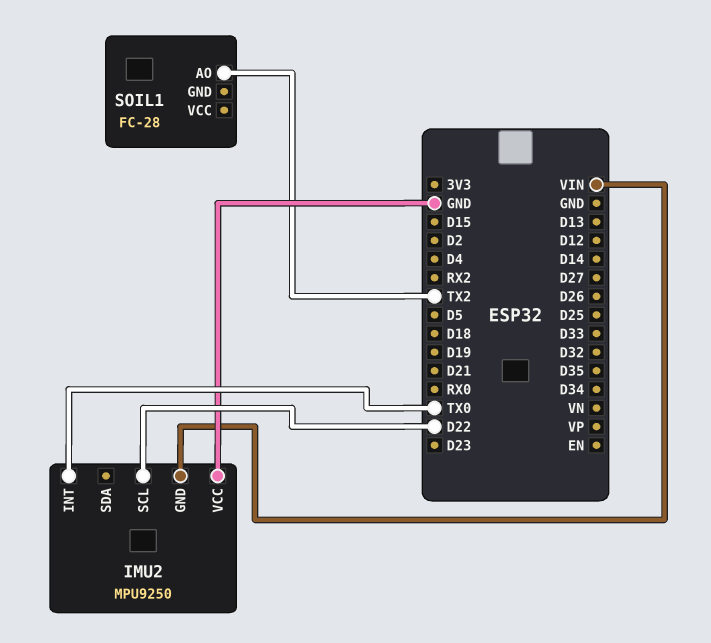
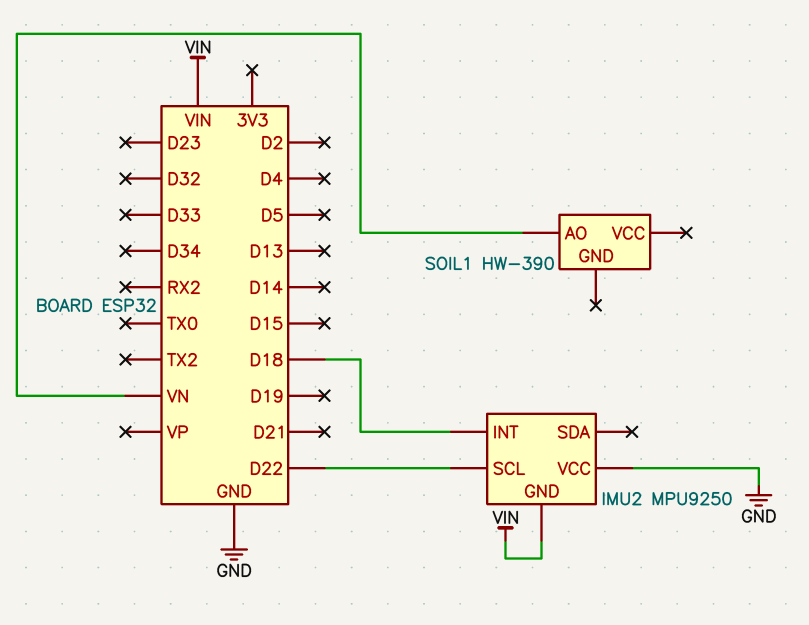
IMU2 pin INT: TX0 -> D18
SOIL1: FC-28 -> HW-390
SOIL1 pin AO: TX2 -> VN

